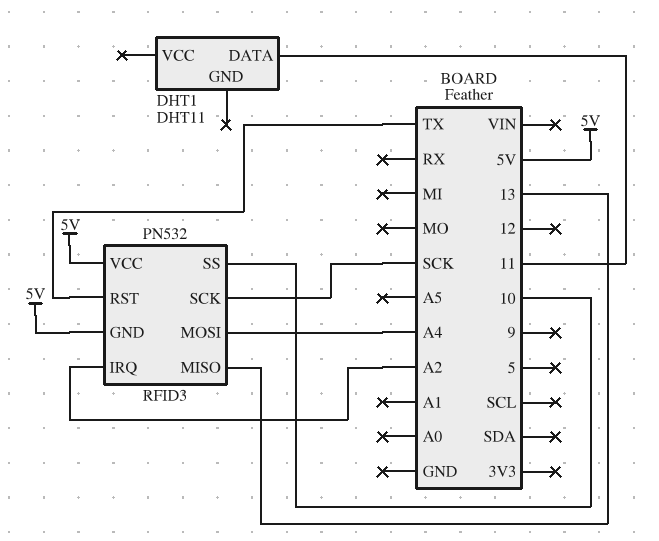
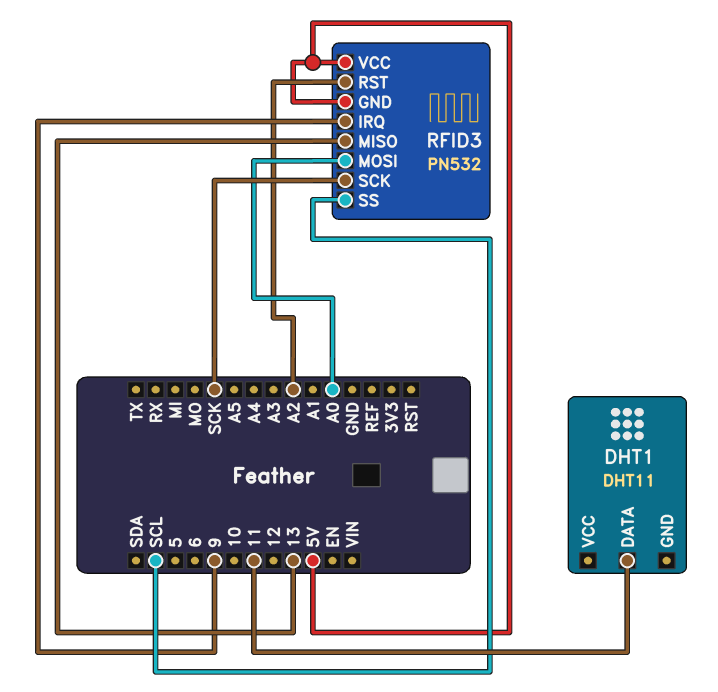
RFID3 pin IRQ: A2 -> 9
RFID3 pin MOSI: A4 -> A0
RFID3 pin RST: TX -> A2
RFID3 pin SS: 10 -> SCL

